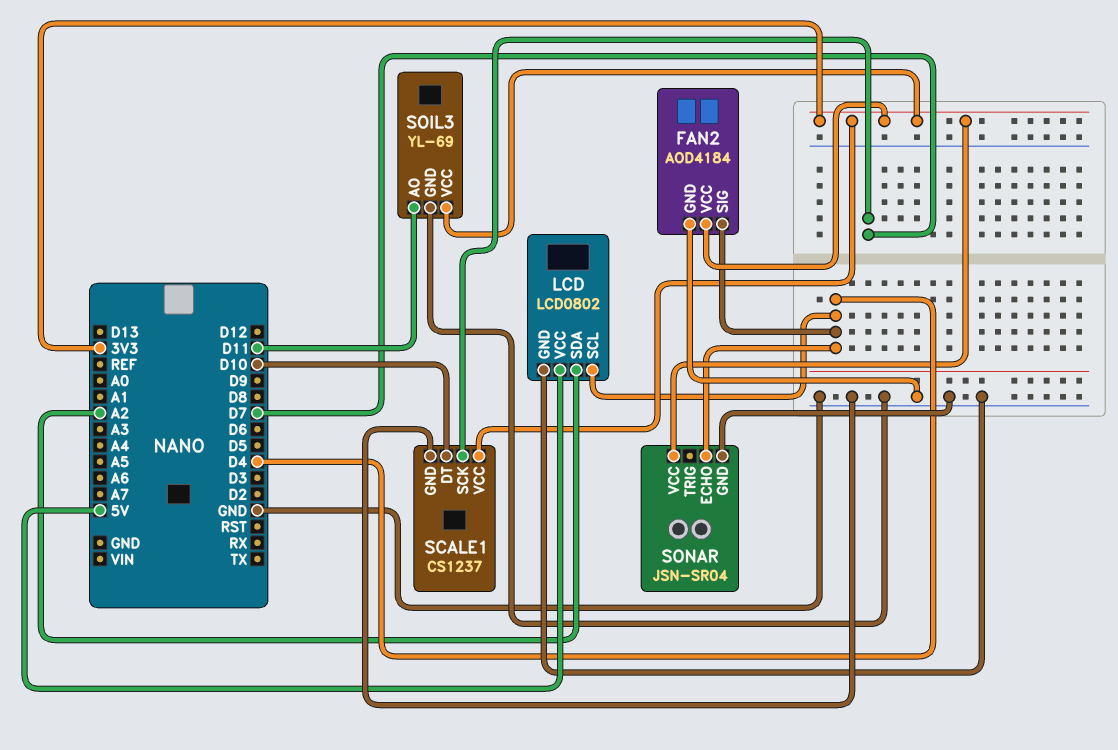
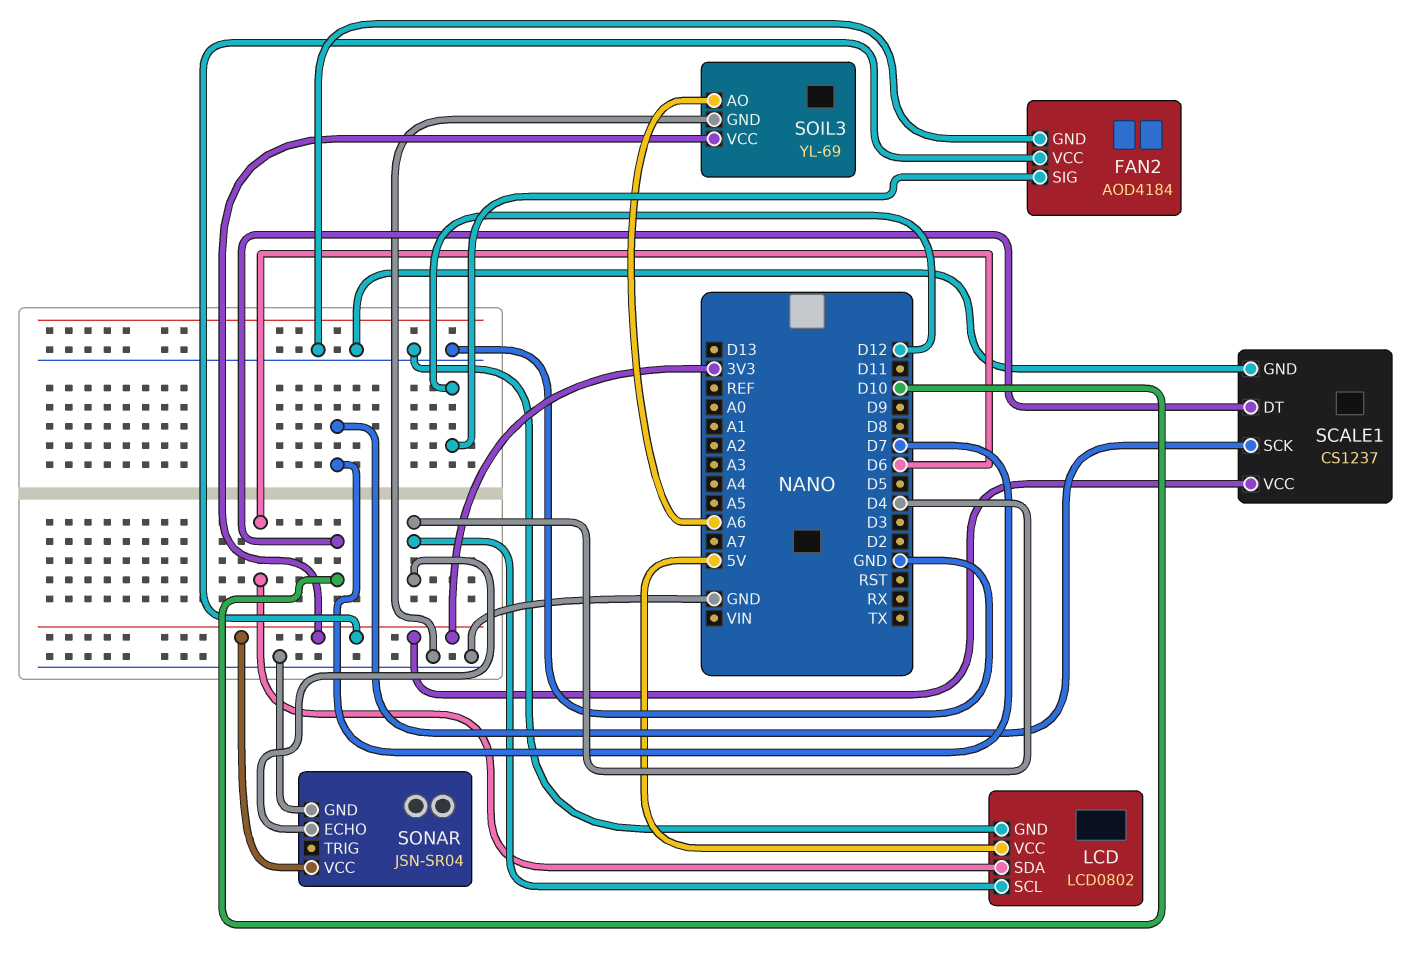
FAN2 pin SIG: D4 -> D12
LCD pin SDA: A2 -> D6
SOIL3 pin AO: D11 -> A6

